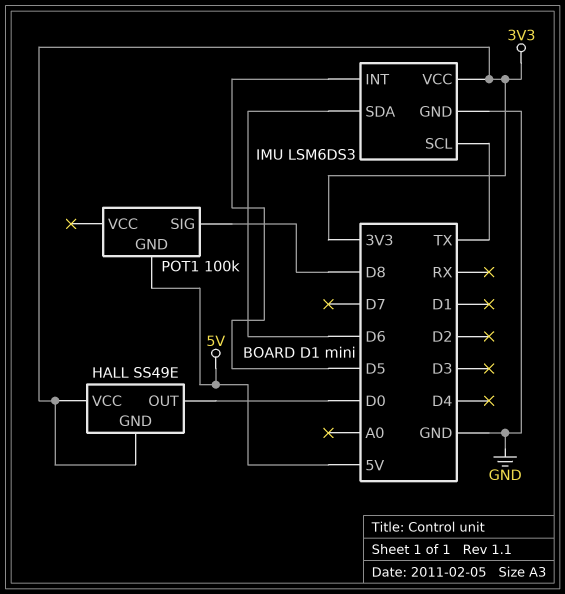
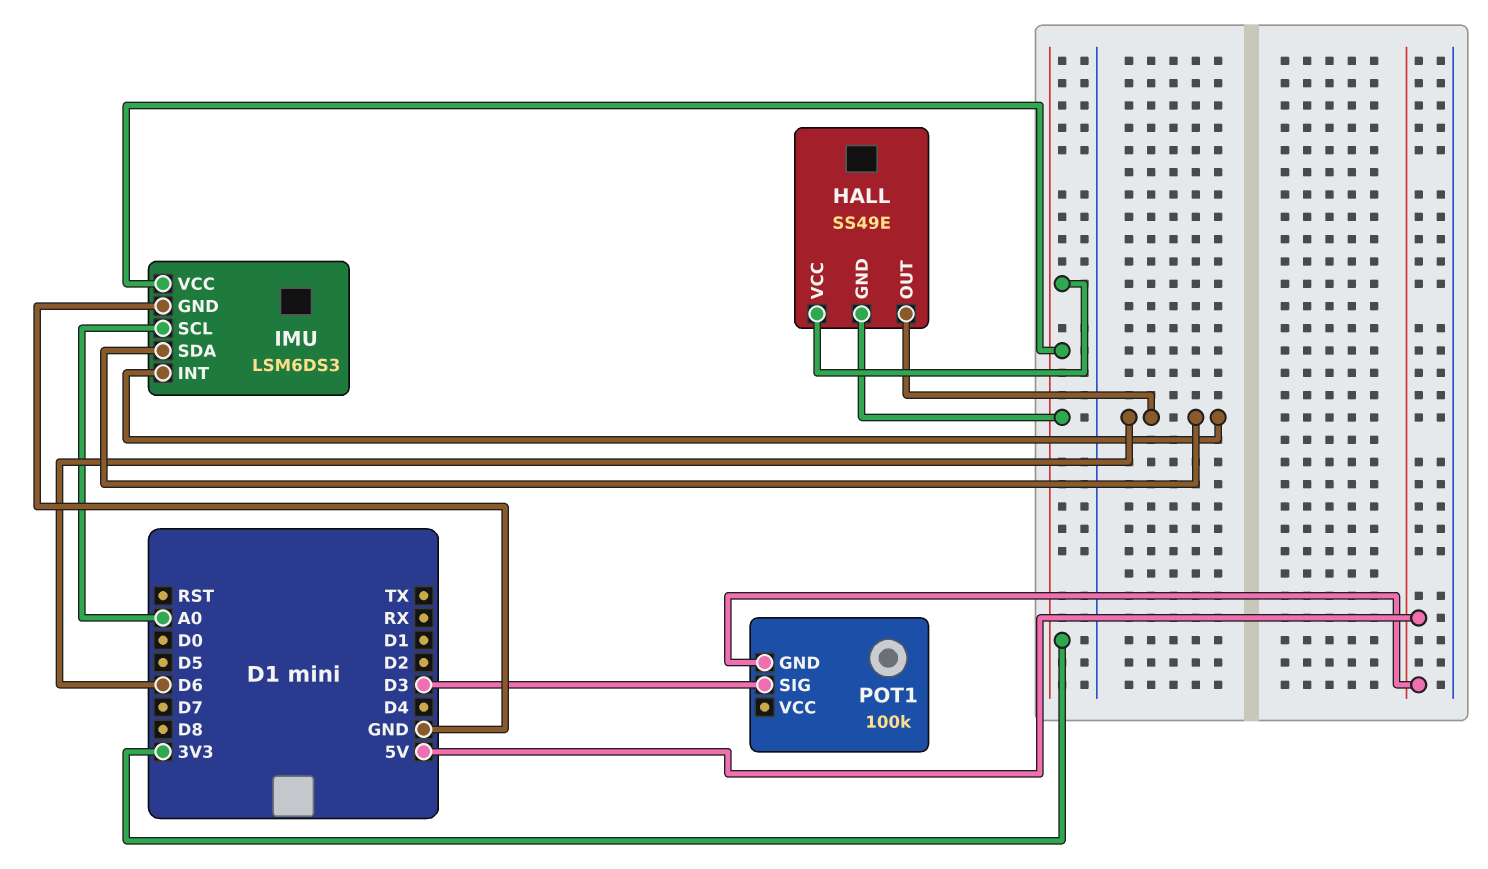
HALL pin OUT: D0 -> D6
IMU pin INT: D5 -> D6
IMU pin SCL: TX -> A0
POT1 pin SIG: D8 -> D3

